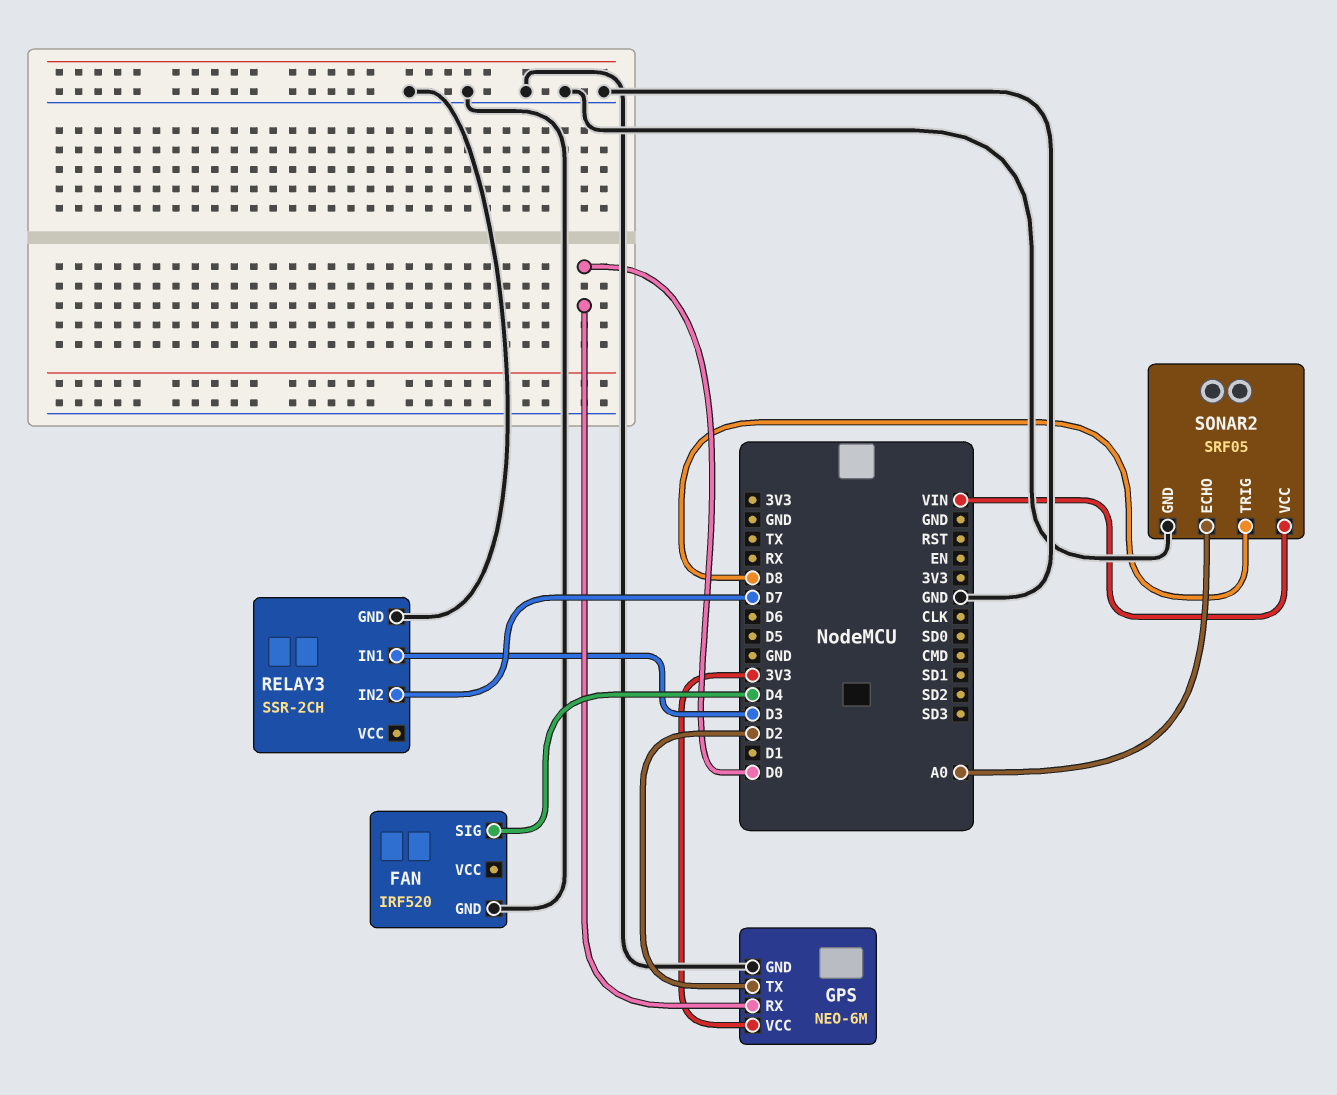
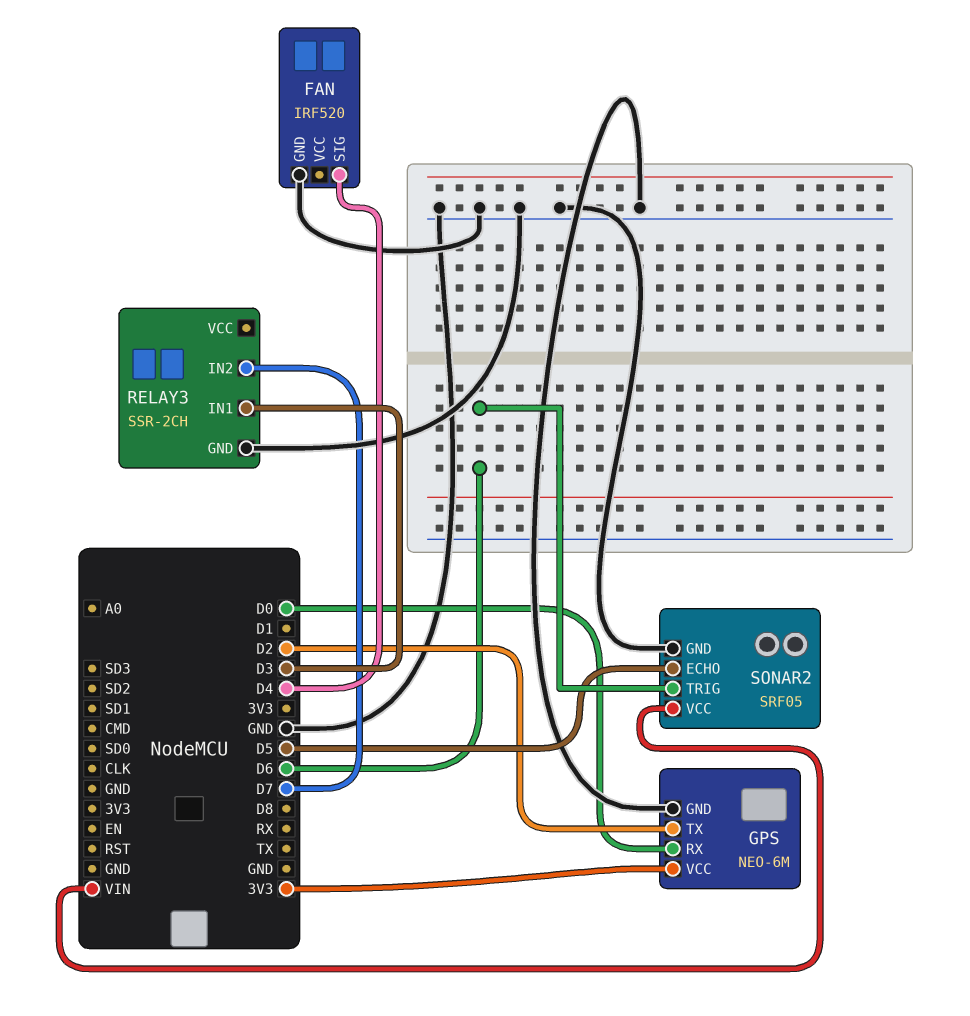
SONAR2 pin ECHO: A0 -> D5
SONAR2 pin TRIG: D8 -> D6

